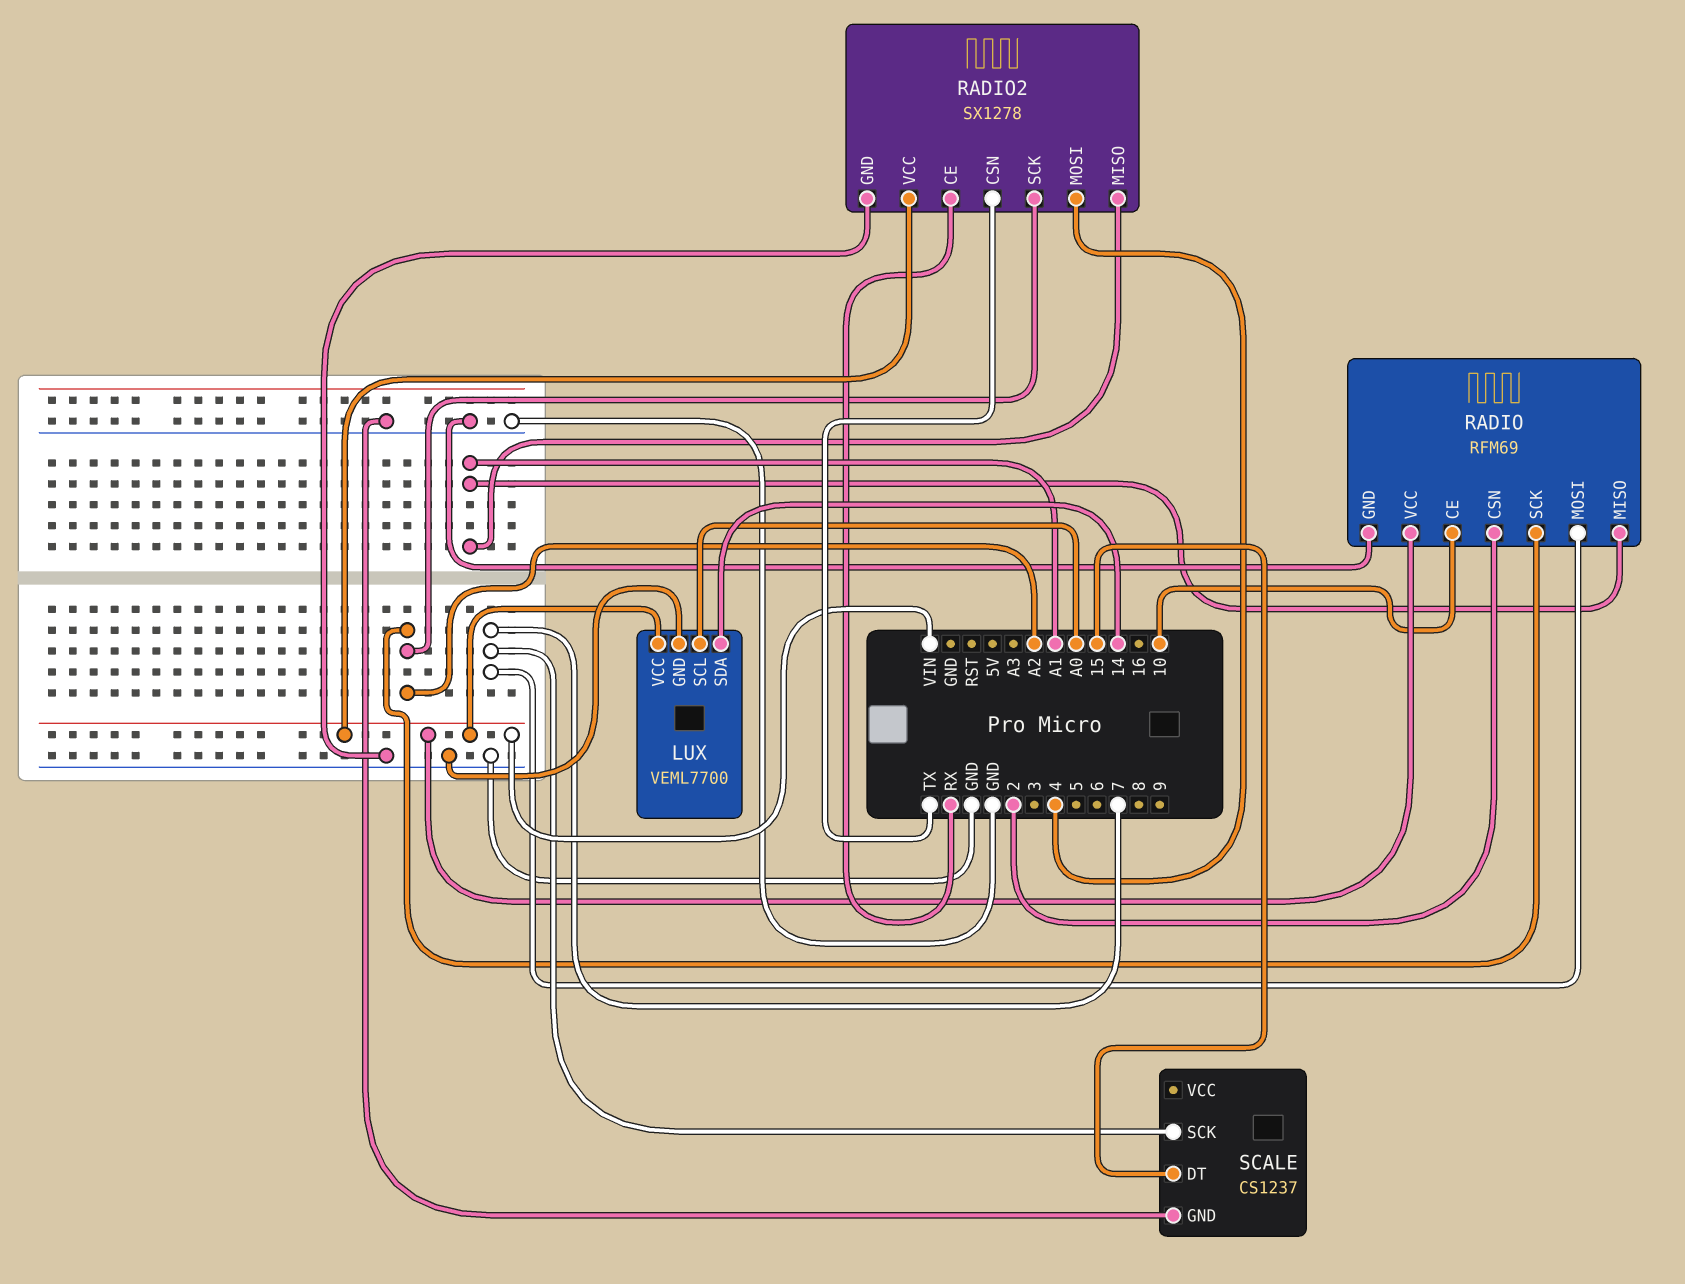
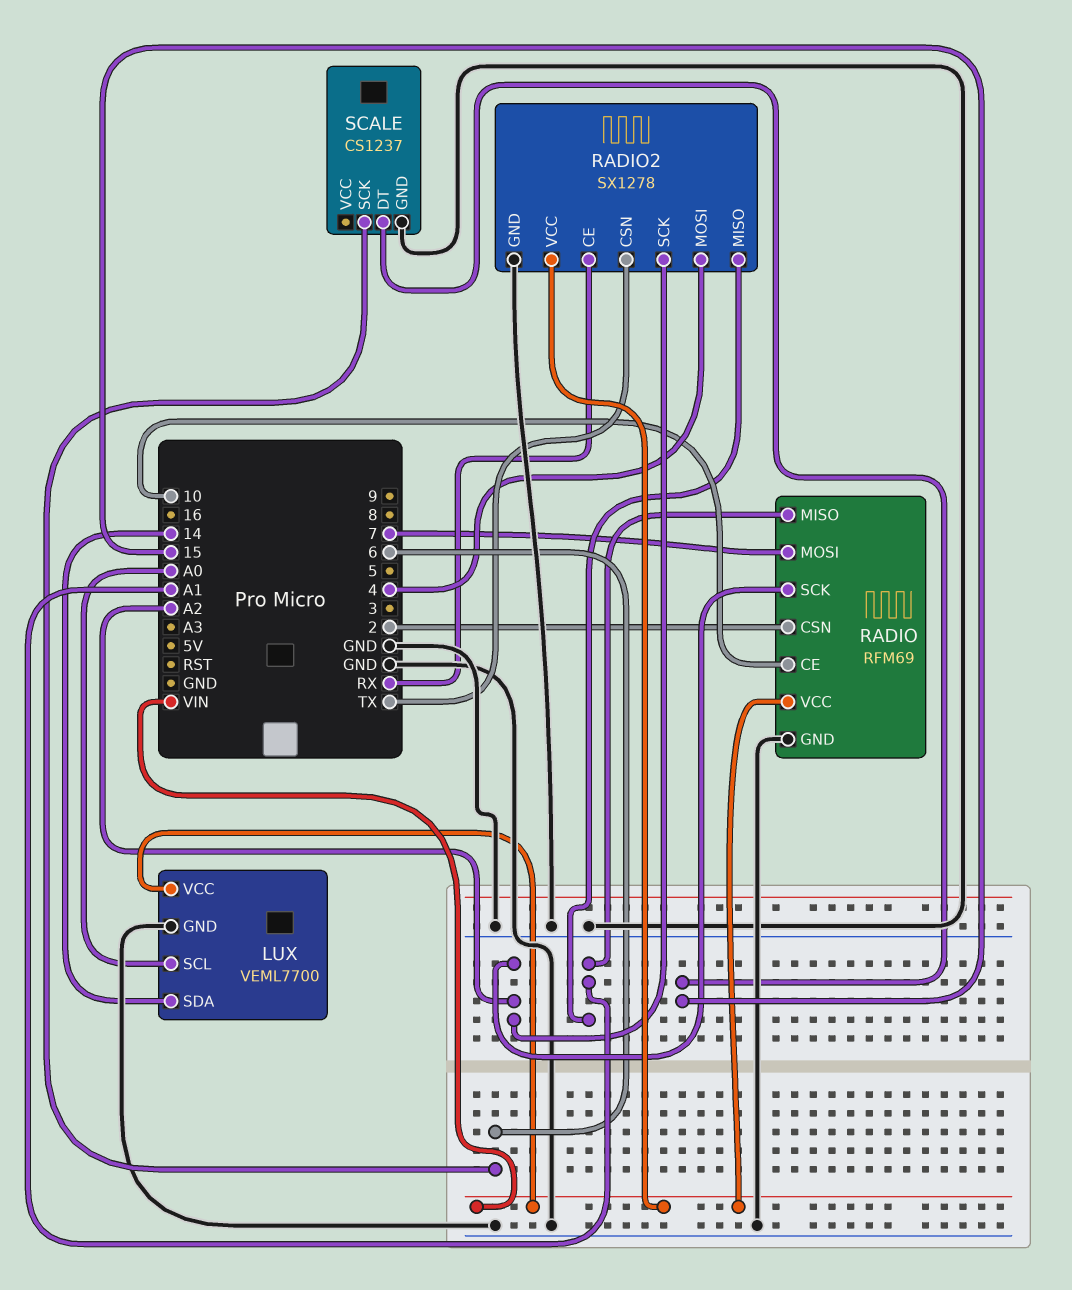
SCALE pin SCK: 7 -> 6

